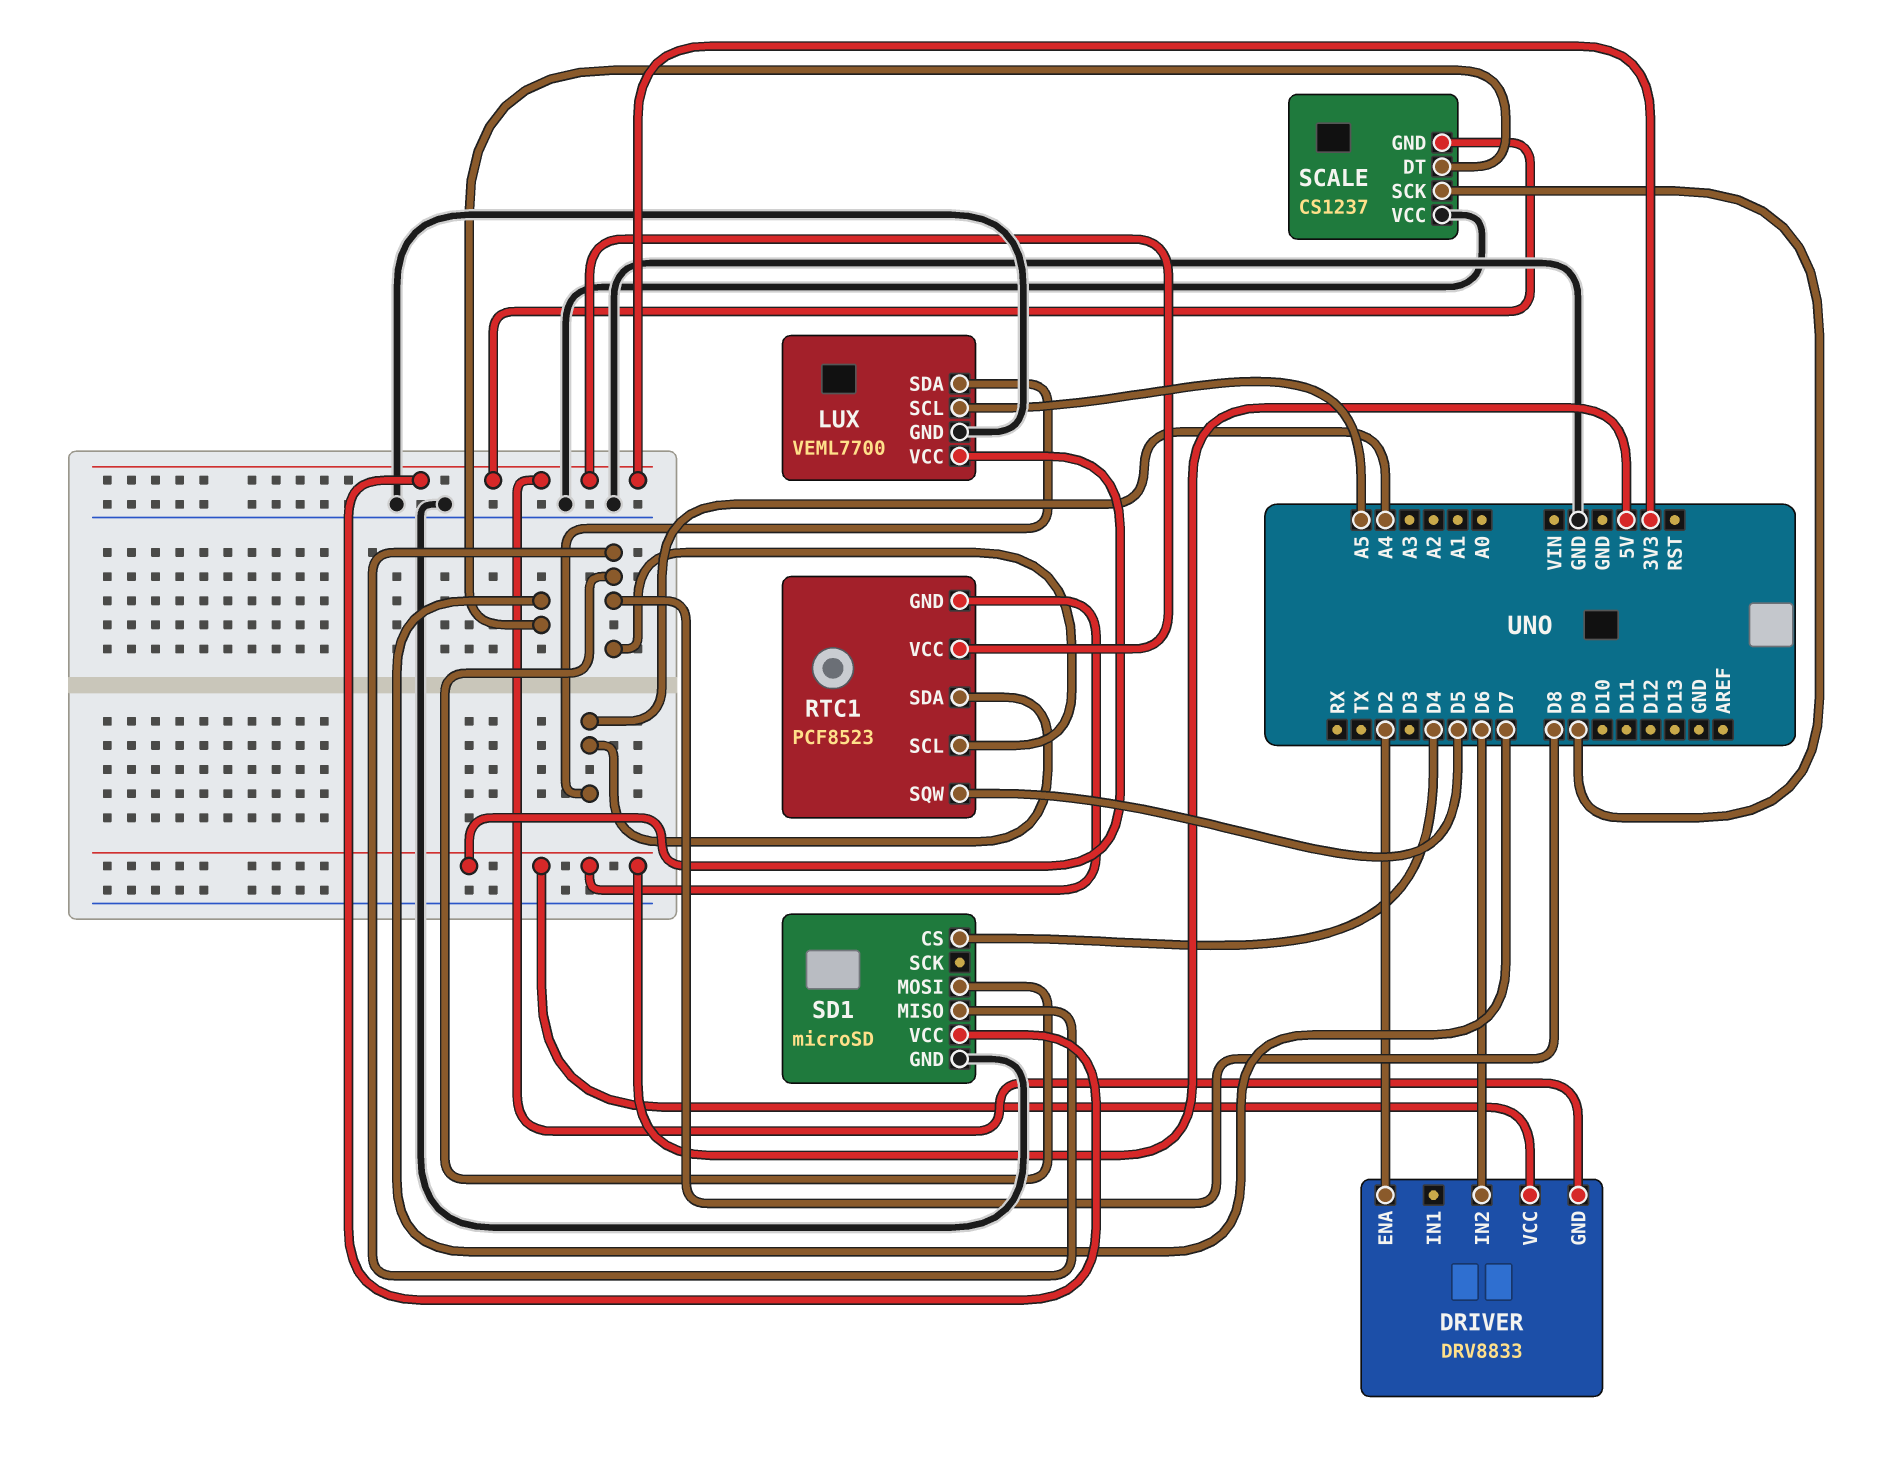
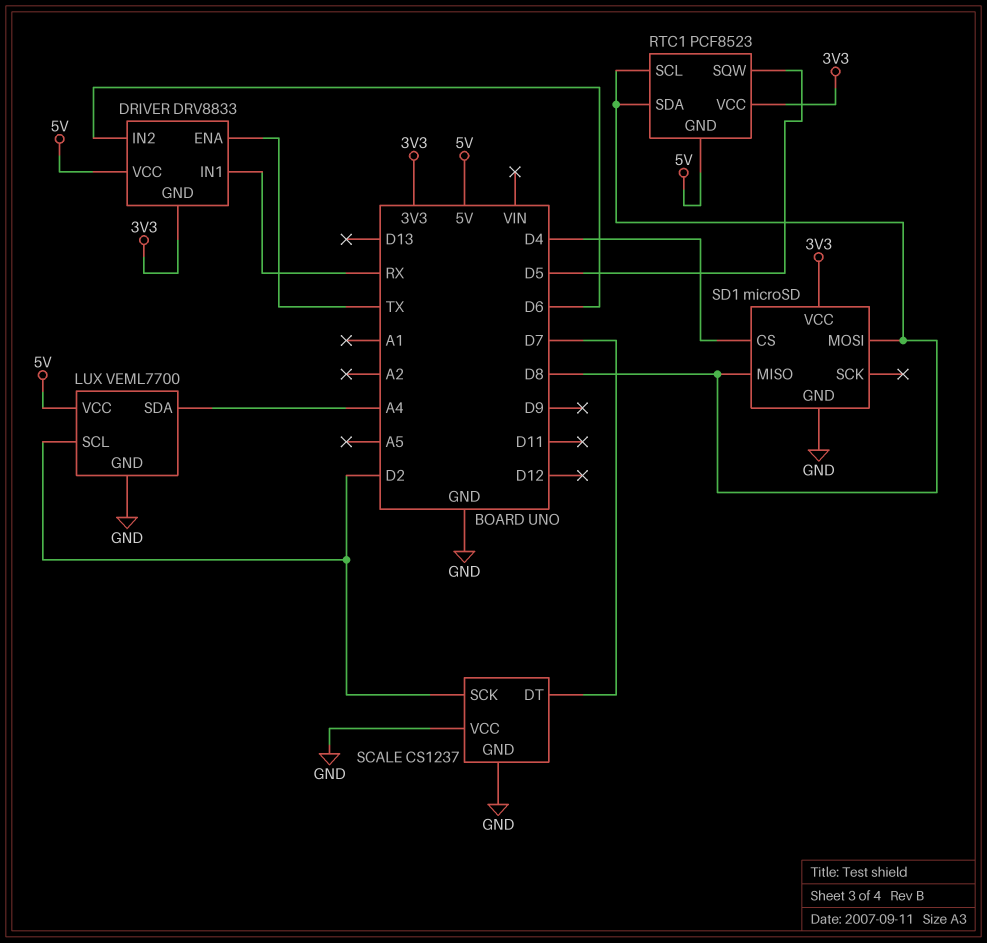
DRIVER pin ENA: D2 -> TX
DRIVER pin IN1: none -> RX
LUX pin SCL: A5 -> D2
RTC1 pin SDA: A4 -> D8
SCALE pin GND: 3V3 -> GND
SCALE pin SCK: D9 -> D2

